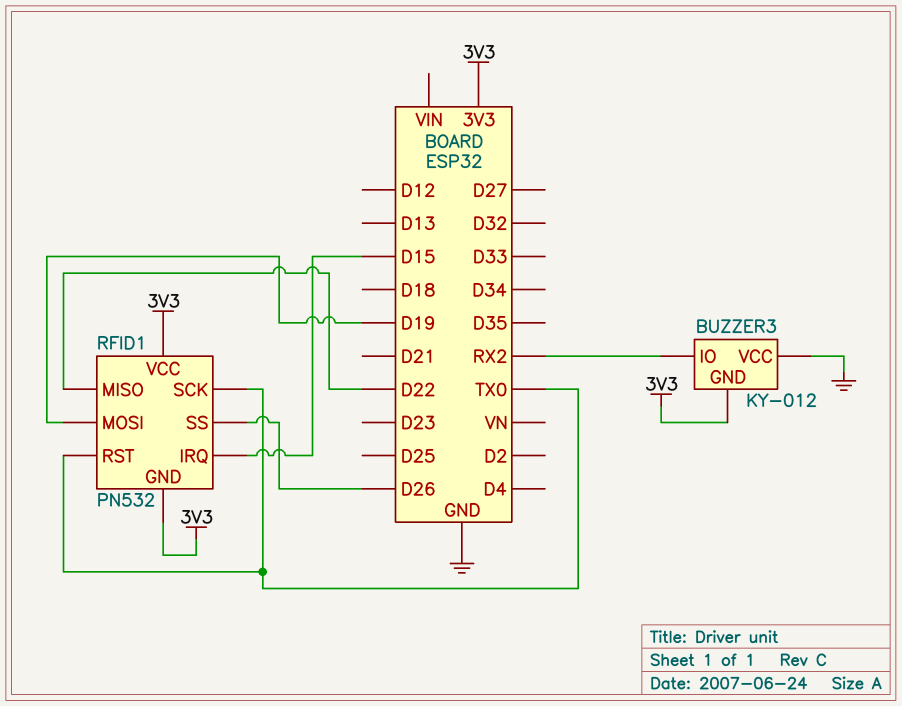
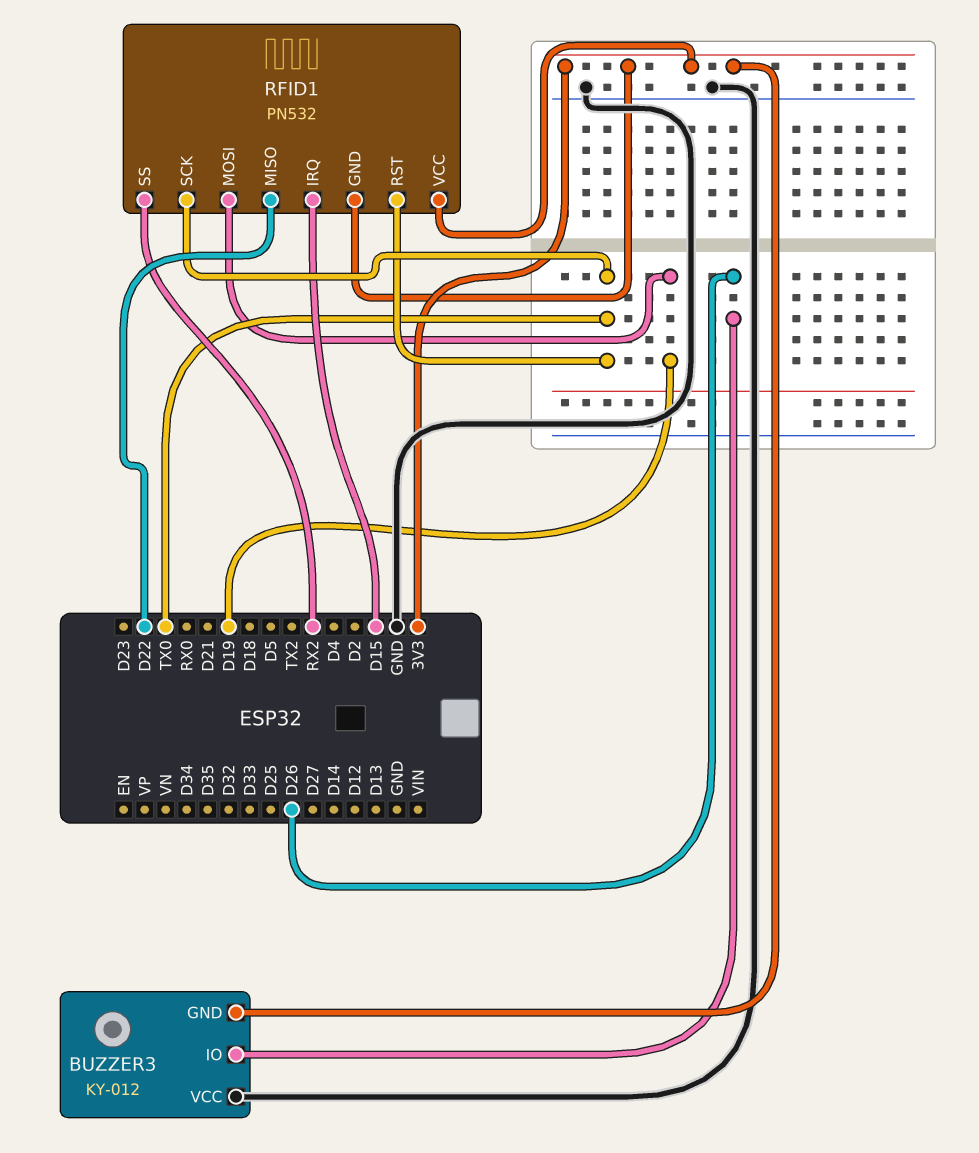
BUZZER3 pin IO: RX2 -> D26
RFID1 pin SS: D26 -> RX2

